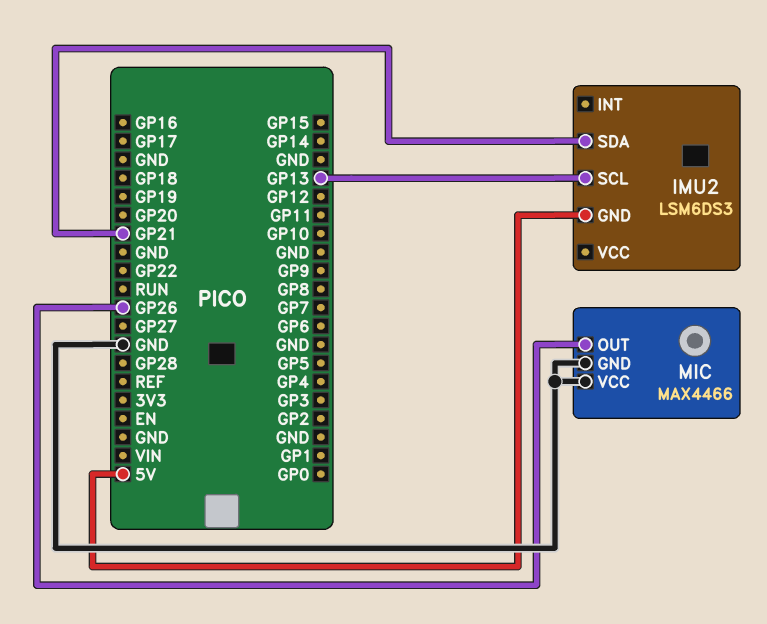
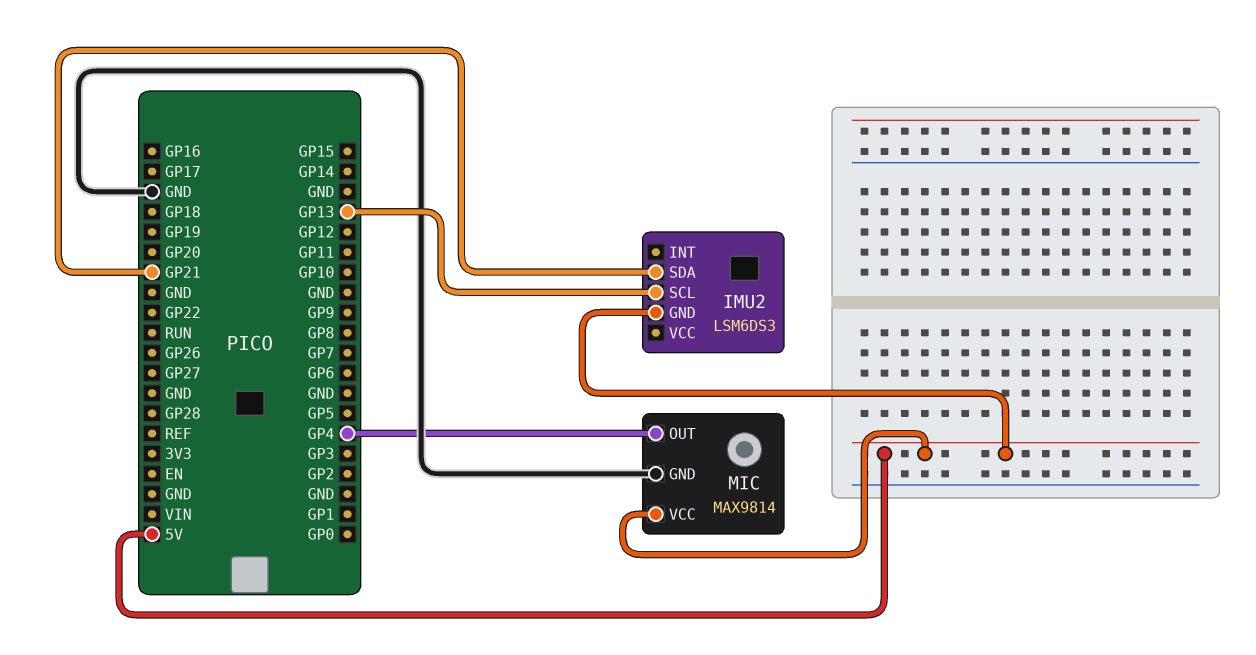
MIC: MAX4466 -> MAX9814
MIC pin OUT: GP26 -> GP4
MIC pin VCC: GND -> 5V

